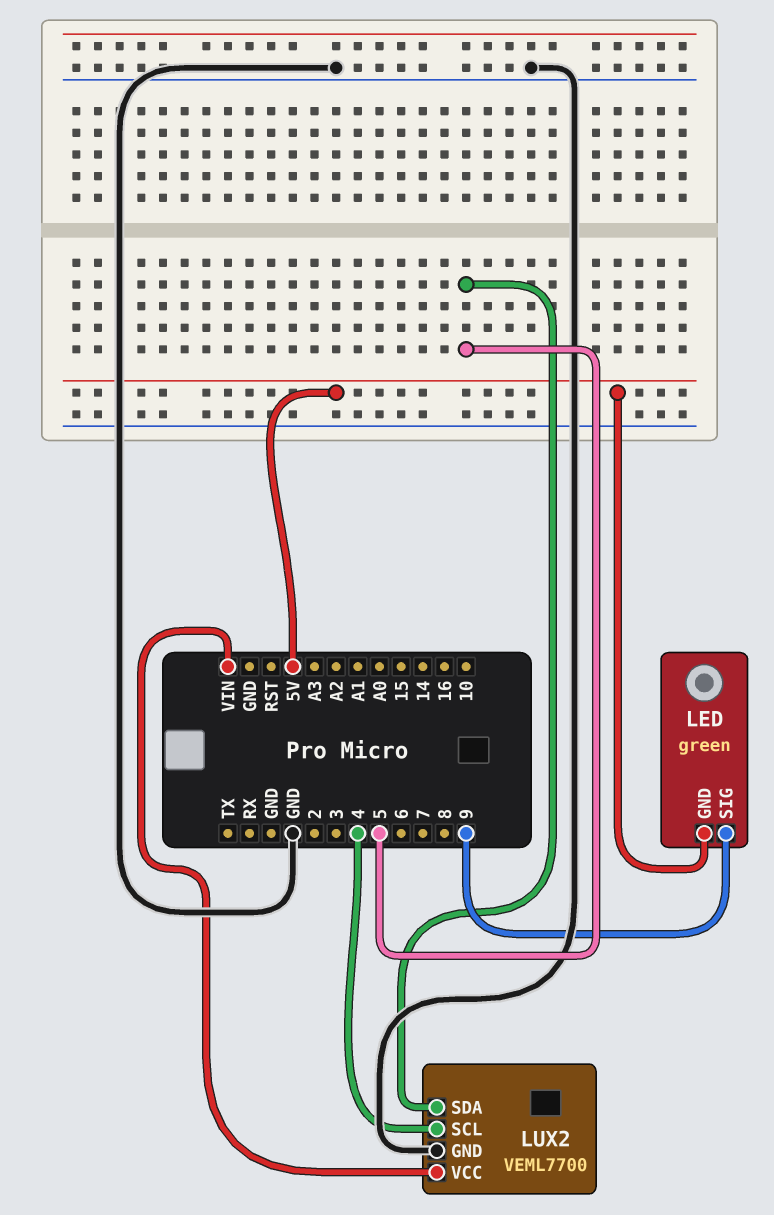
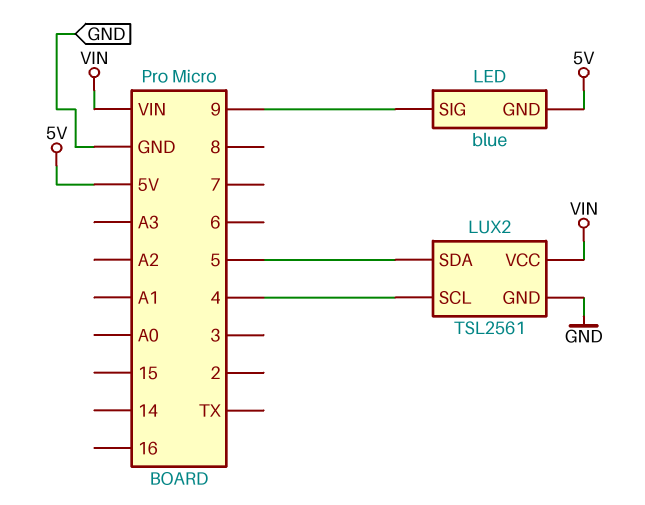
LED: green -> blue
LUX2: VEML7700 -> TSL2561

